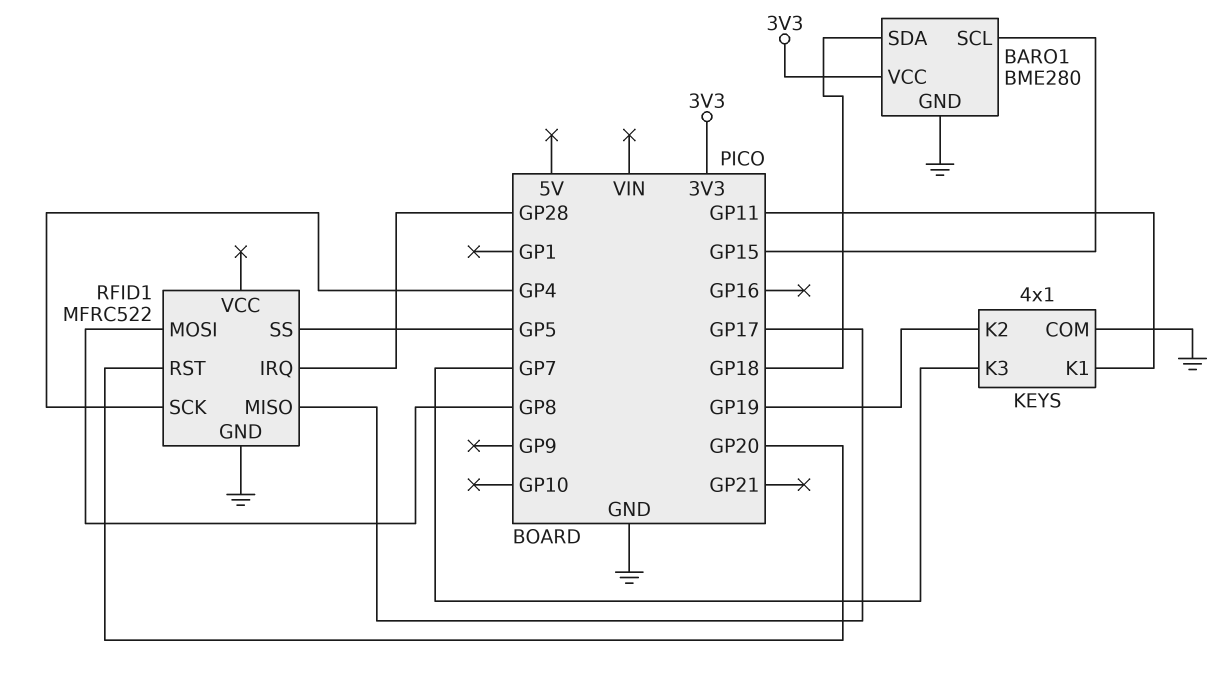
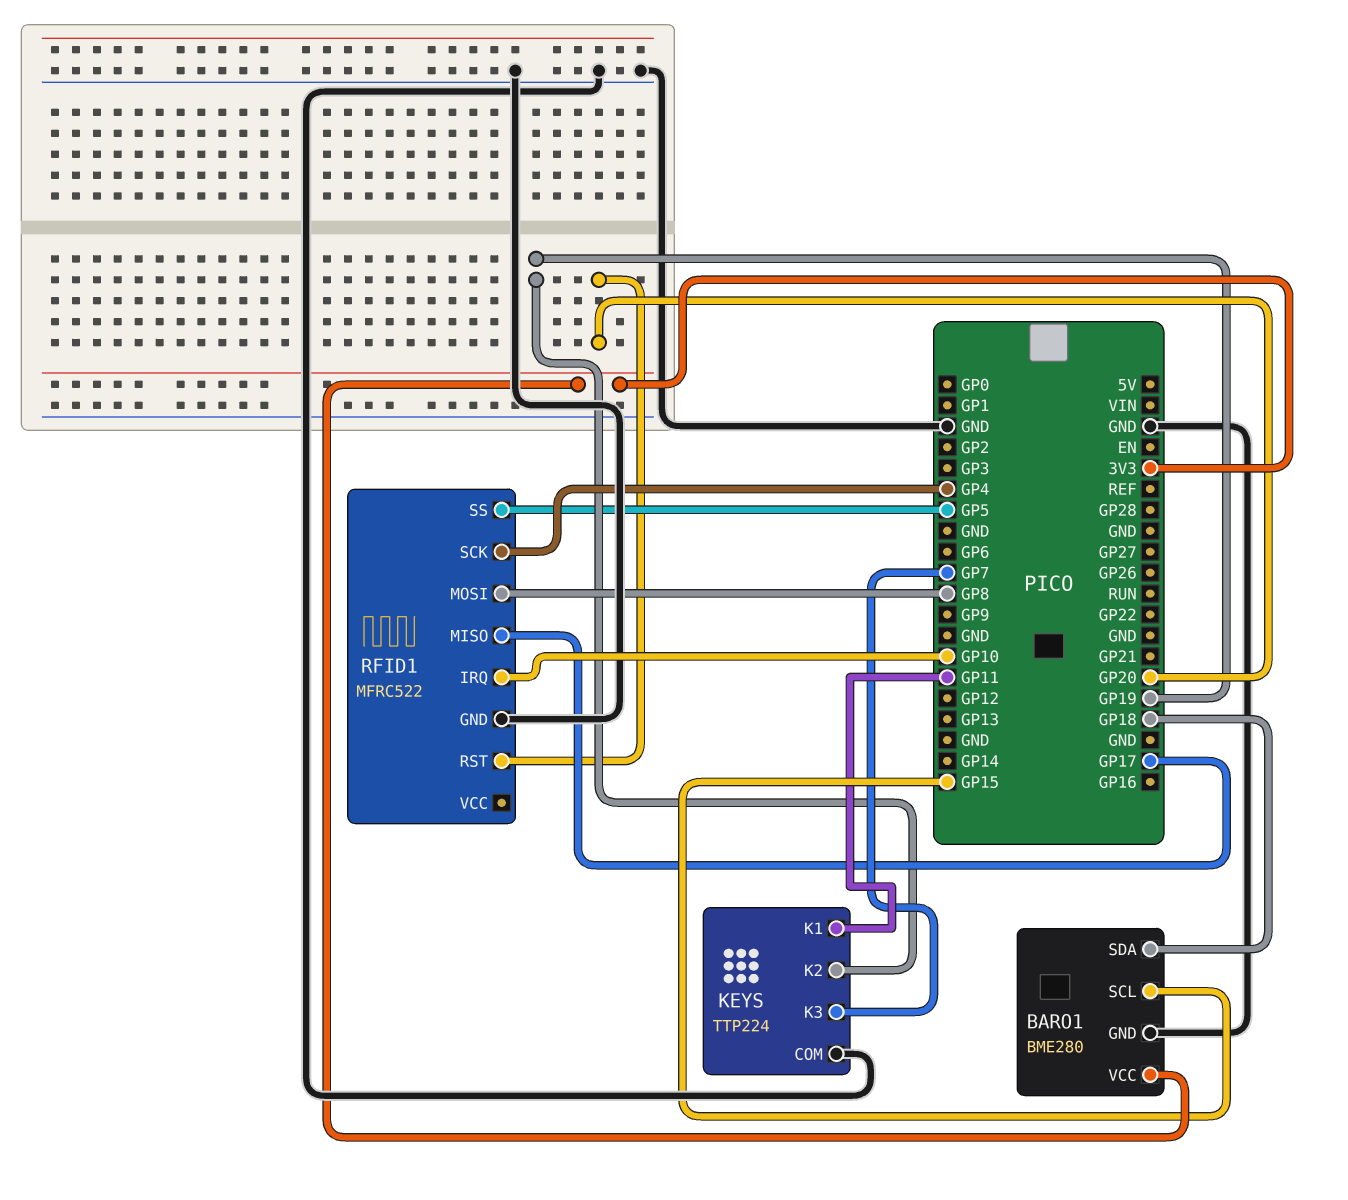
KEYS: 4x1 -> TTP224
RFID1 pin IRQ: GP28 -> GP10

